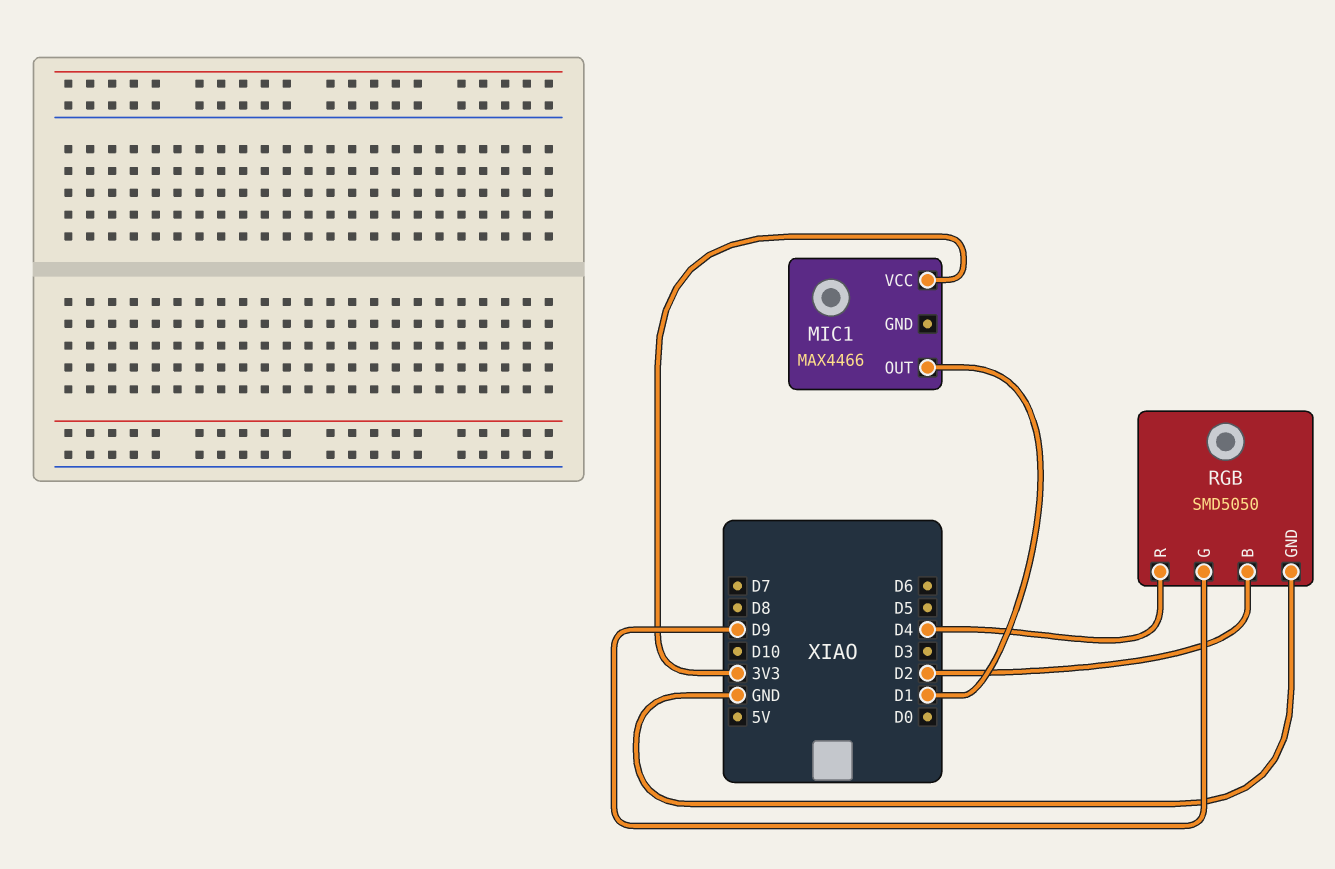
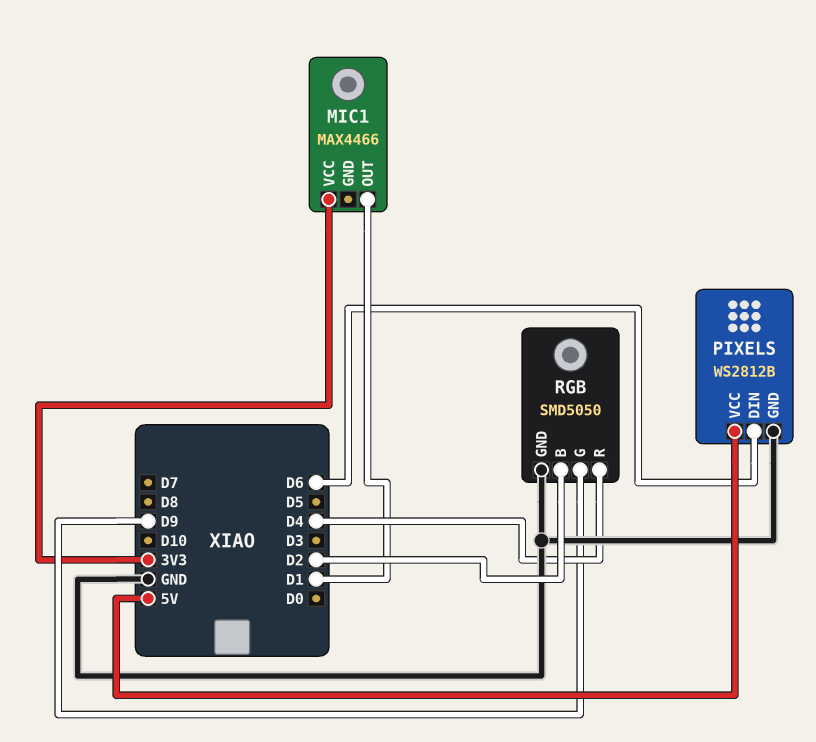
PIXELS: none -> WS2812B
PIXELS pin DIN: none -> D6
PIXELS pin GND: none -> GND
PIXELS pin VCC: none -> 5V

